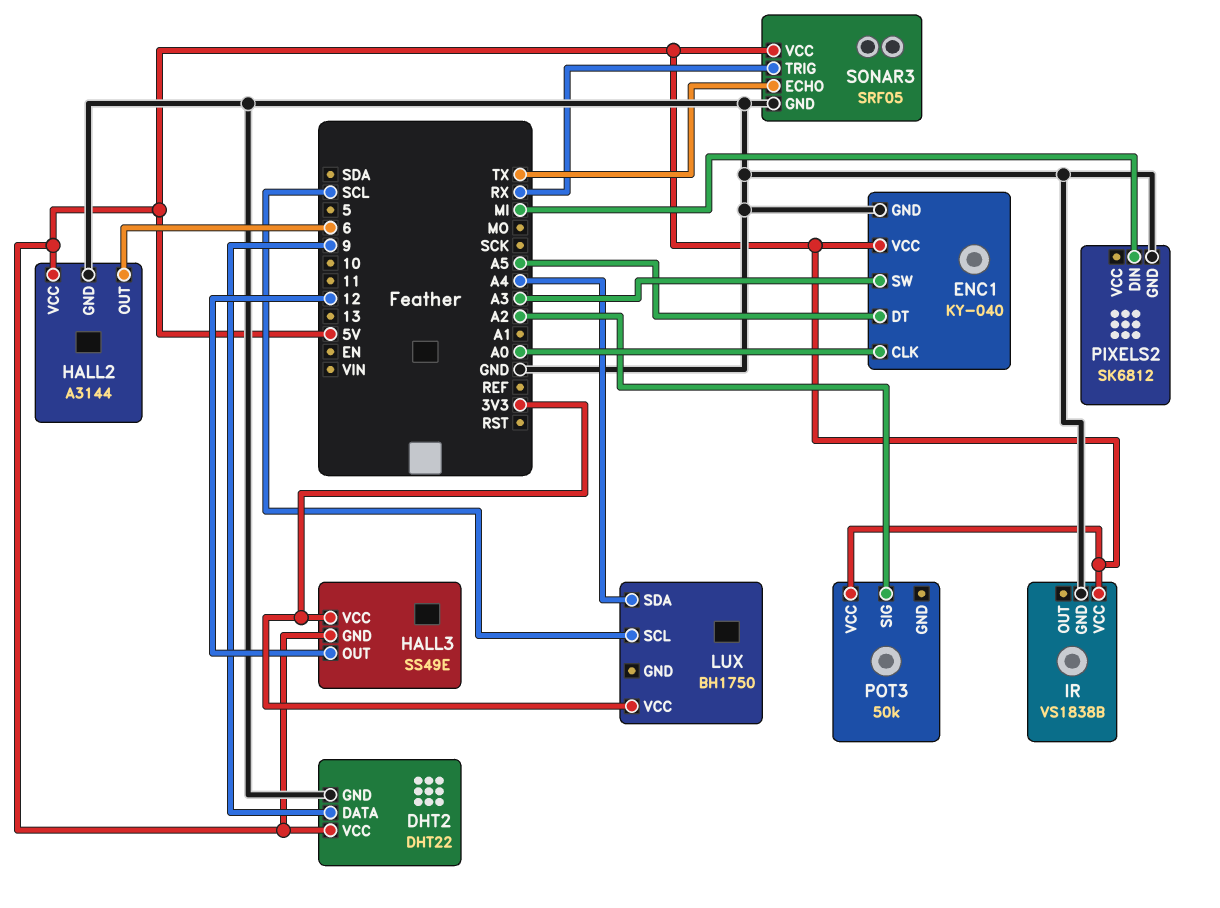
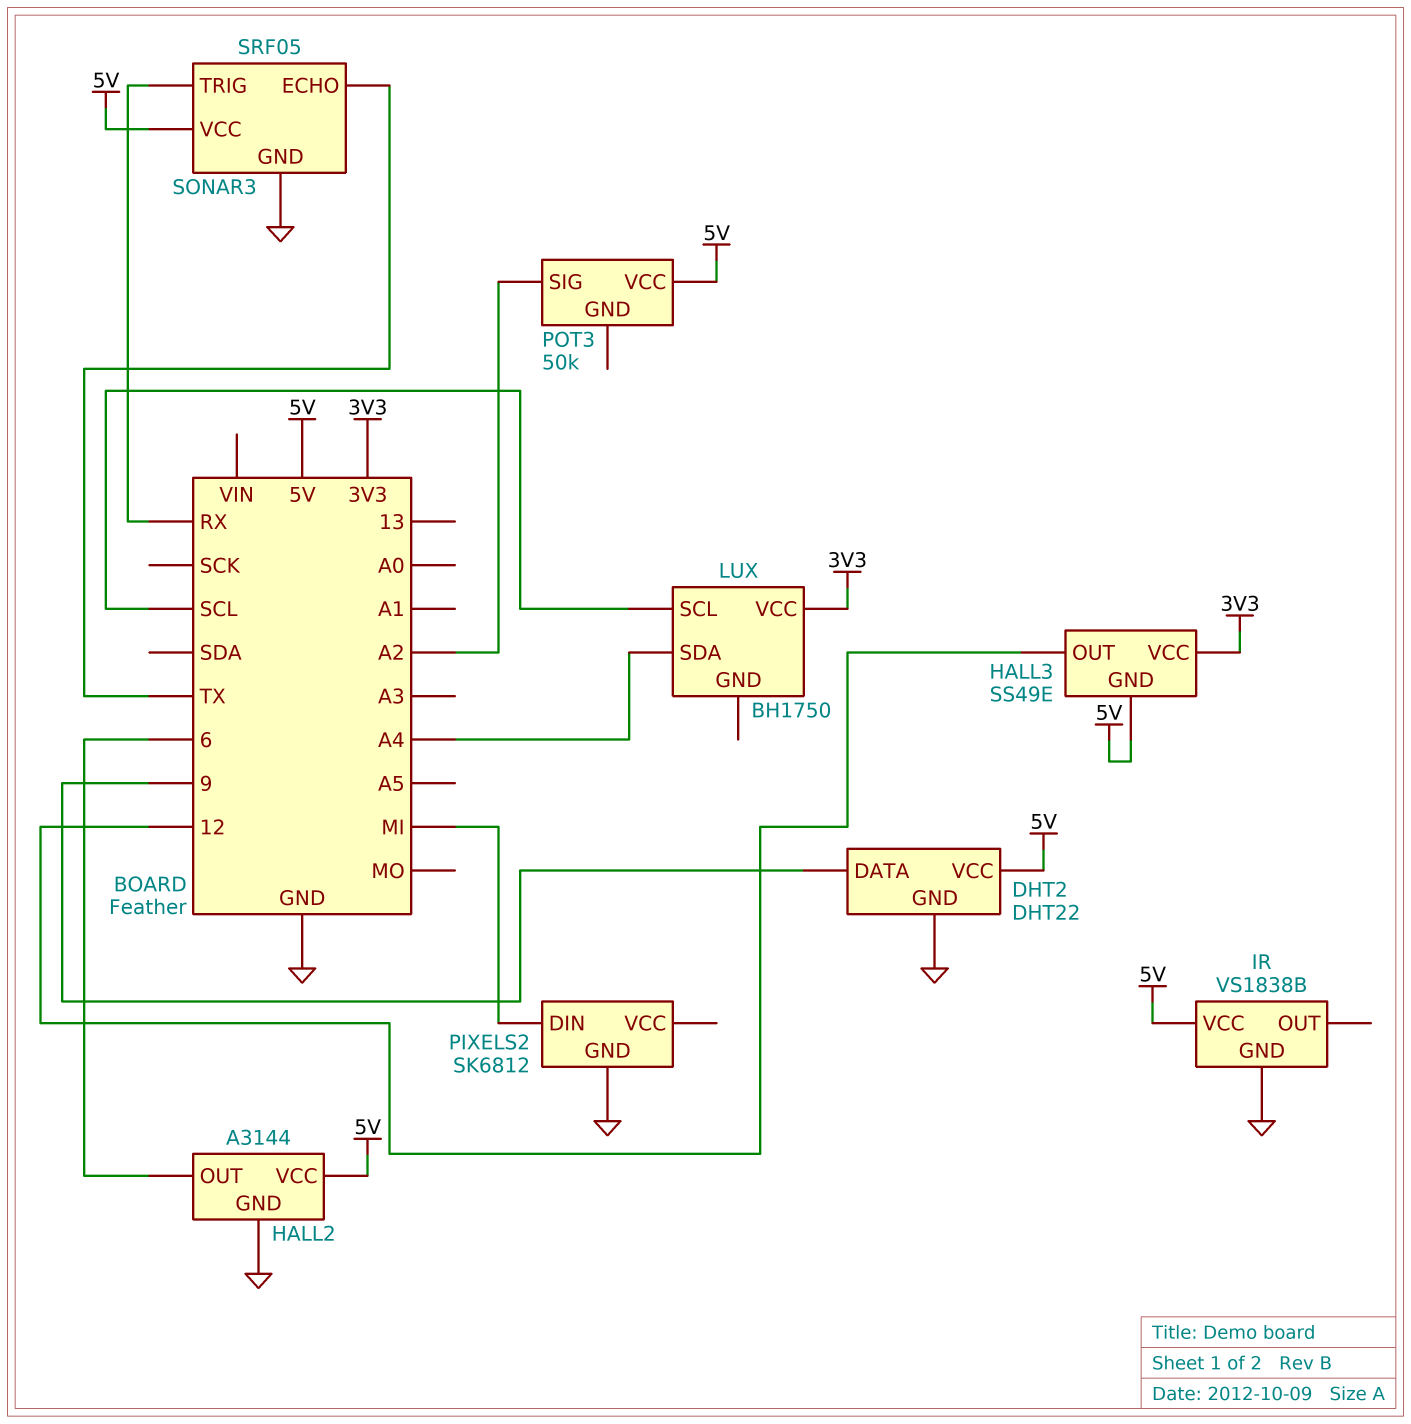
ENC1: KY-040 -> none
ENC1 pin CLK: A0 -> none
ENC1 pin DT: A5 -> none
ENC1 pin GND: GND -> none
ENC1 pin SW: A3 -> none
ENC1 pin VCC: 5V -> none

